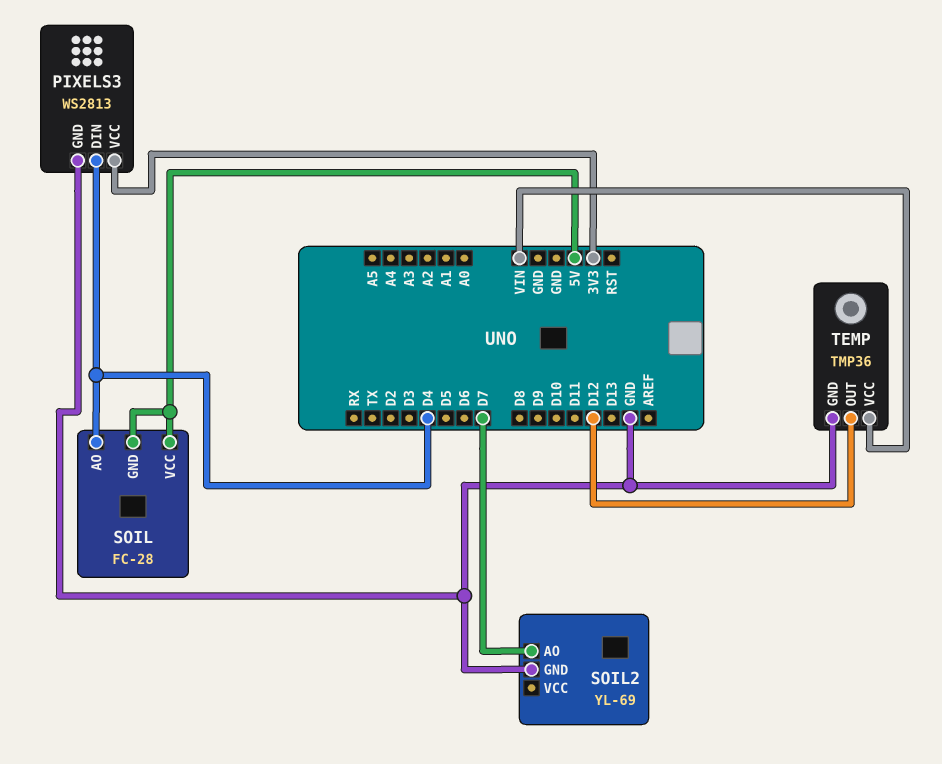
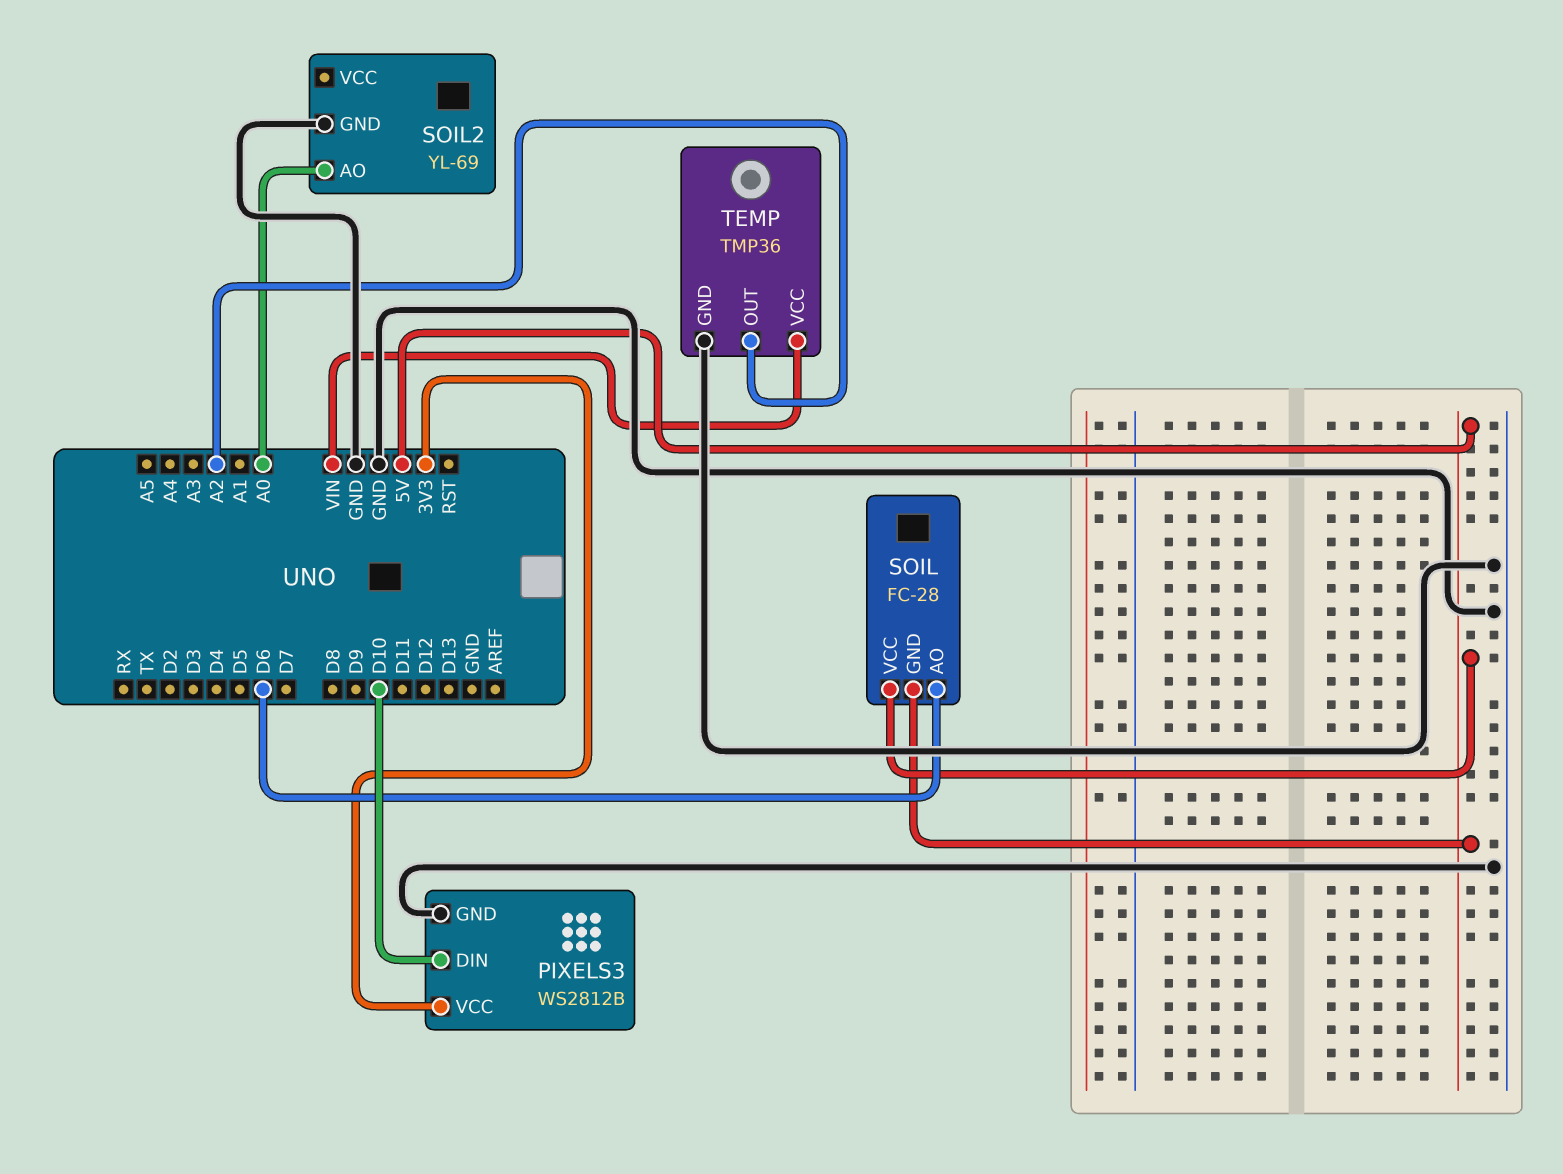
PIXELS3: WS2813 -> WS2812B
PIXELS3 pin DIN: D4 -> D10
SOIL pin AO: D4 -> D6
SOIL2 pin AO: D7 -> A0
TEMP pin OUT: D12 -> A2

